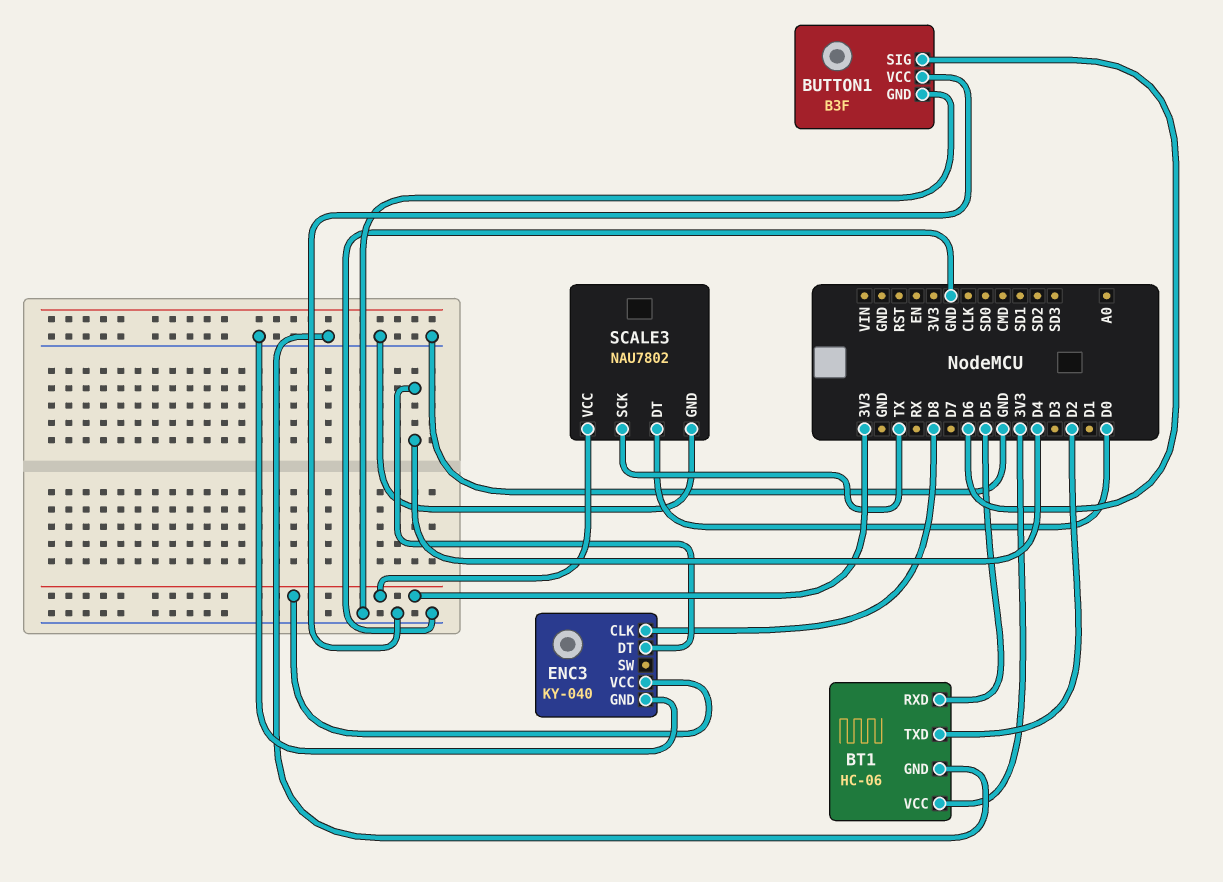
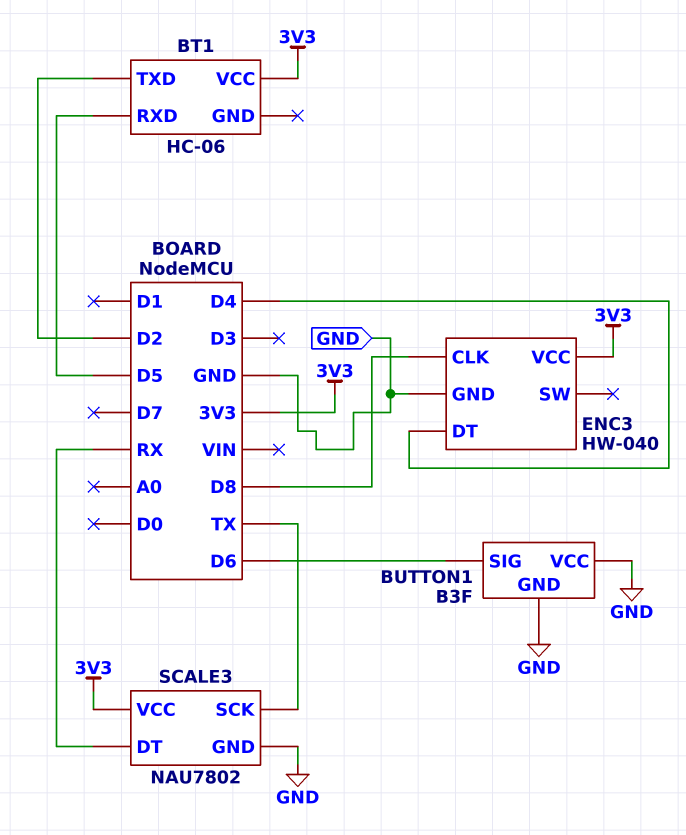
BT1 pin GND: GND -> none
ENC3: KY-040 -> HW-040
SCALE3 pin DT: D0 -> RX

